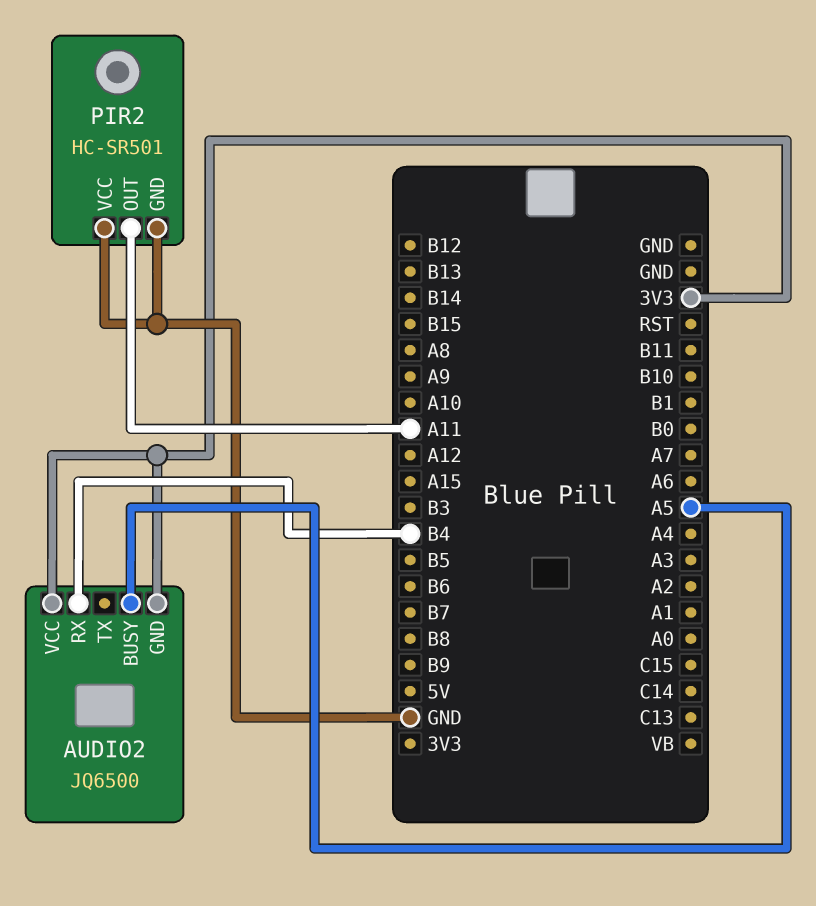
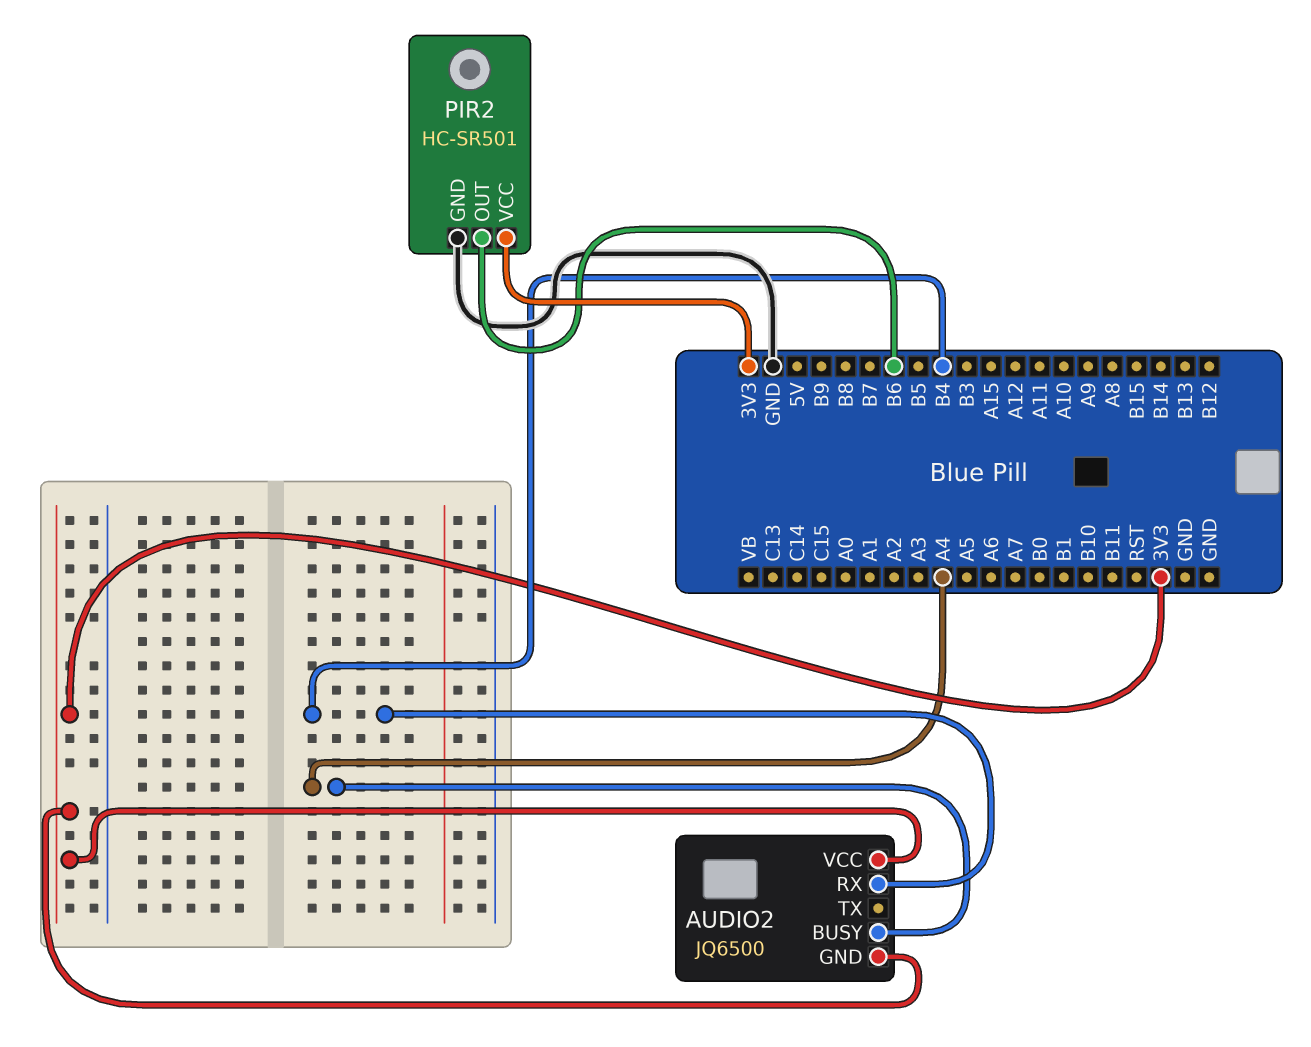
AUDIO2 pin BUSY: A5 -> A4
PIR2 pin OUT: A11 -> B6
PIR2 pin VCC: GND -> 3V3

